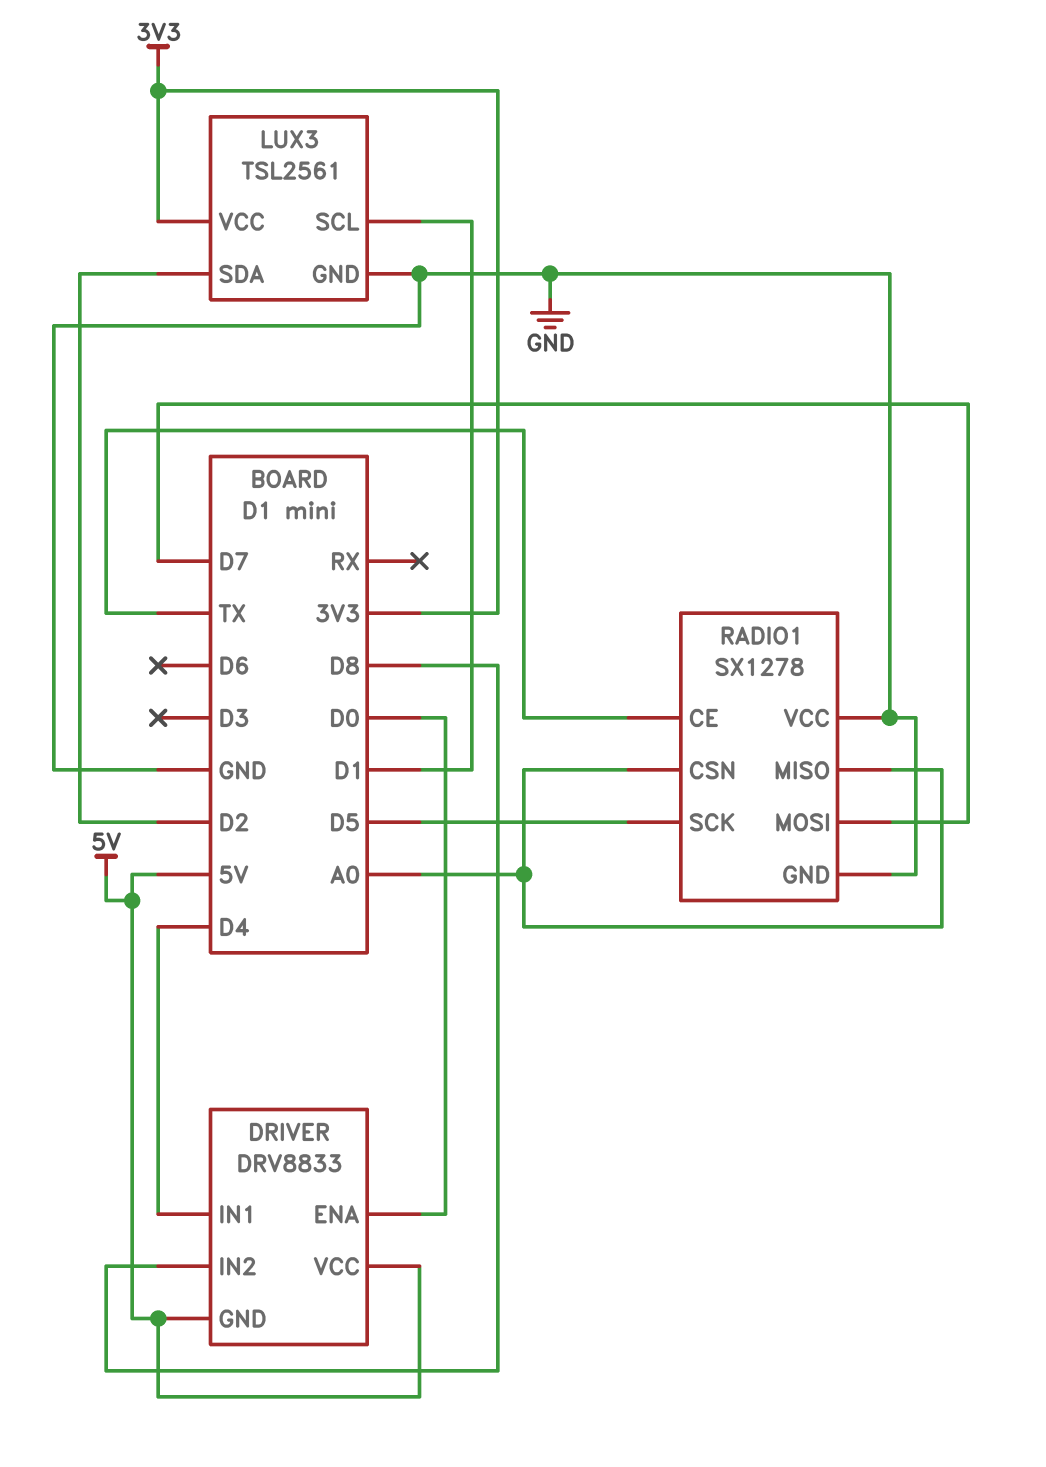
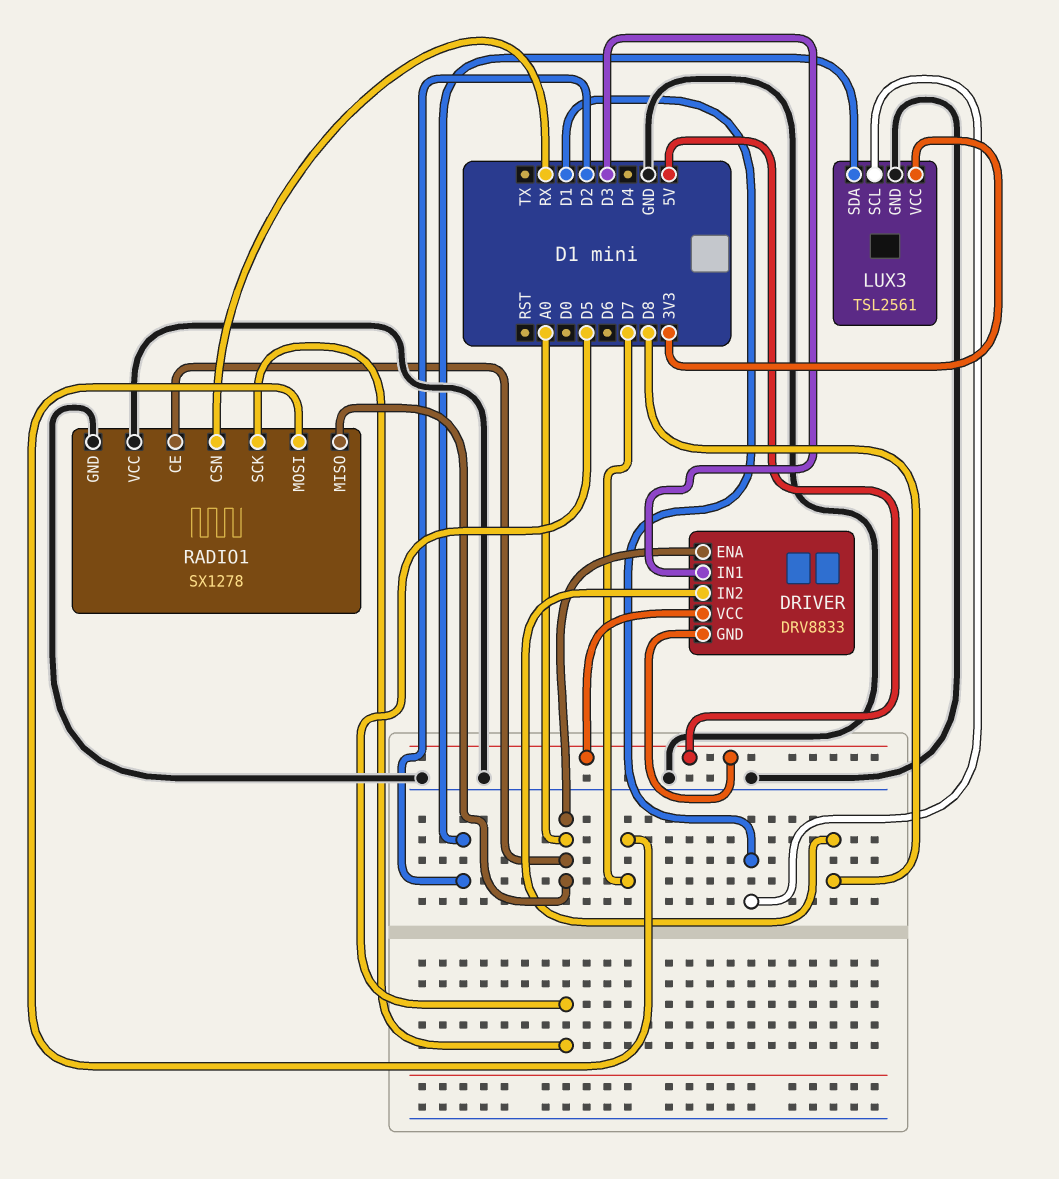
DRIVER pin ENA: D0 -> A0
DRIVER pin IN1: D4 -> D3
RADIO1 pin CE: TX -> A0
RADIO1 pin CSN: A0 -> RX

